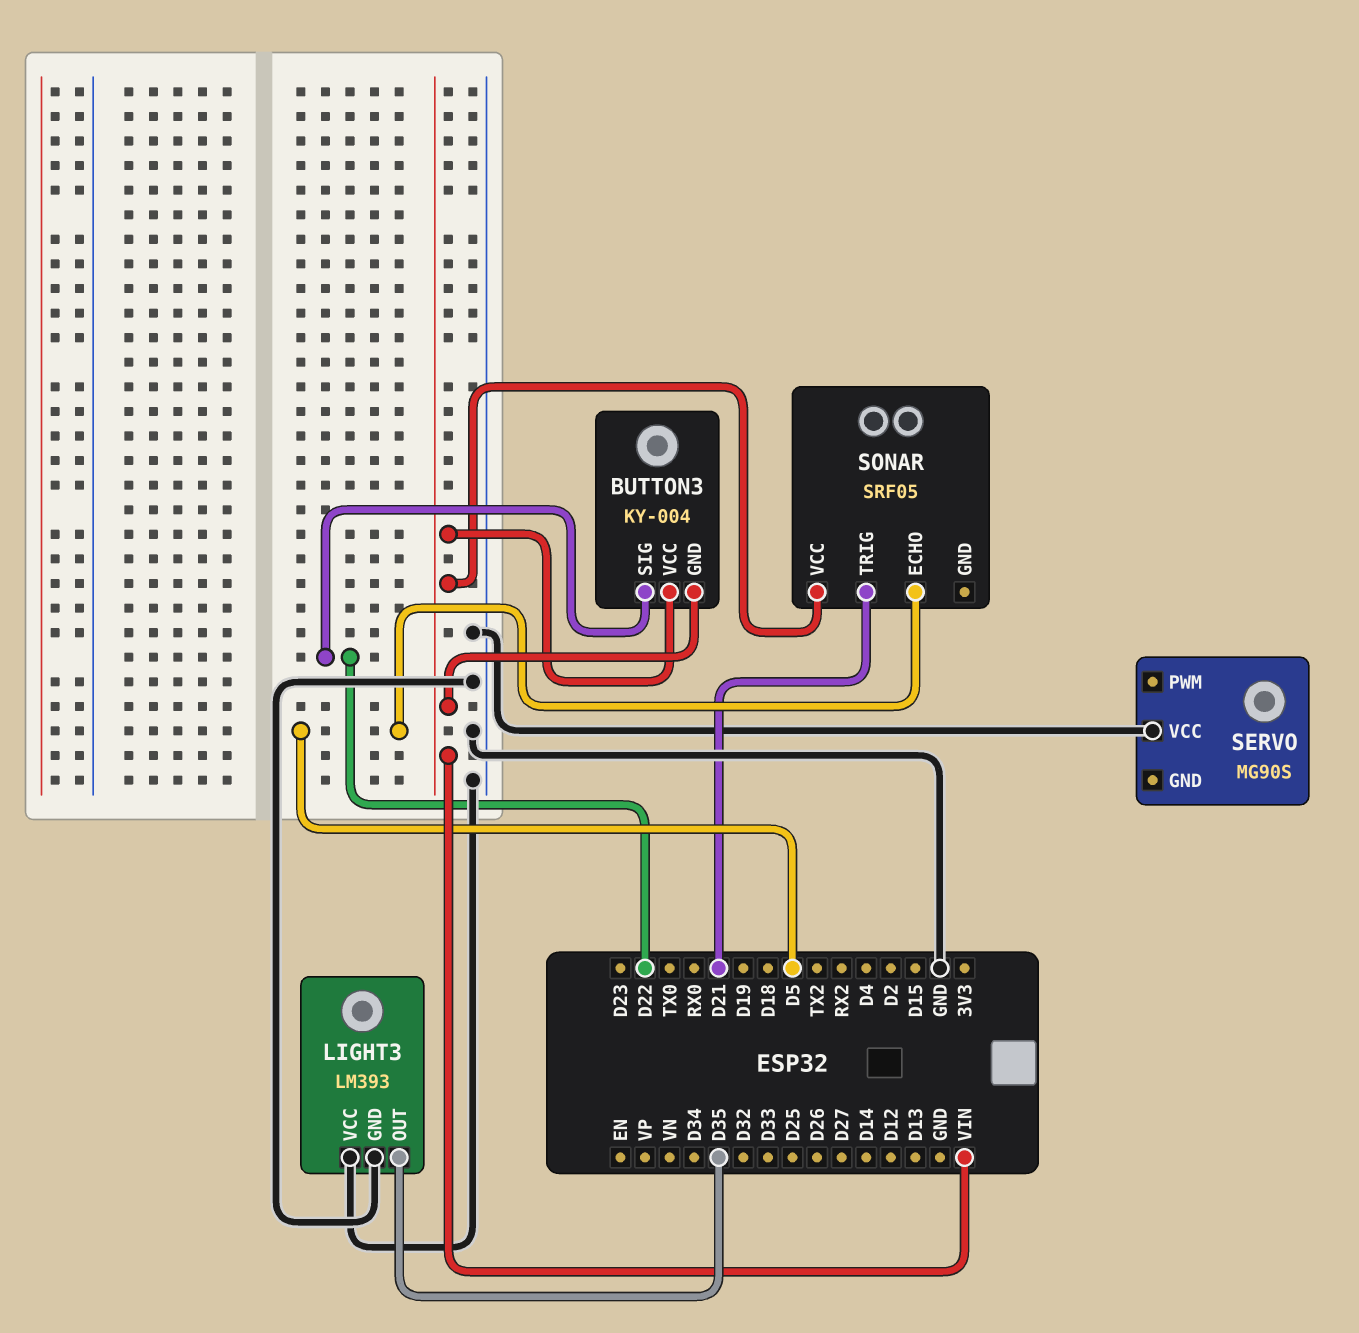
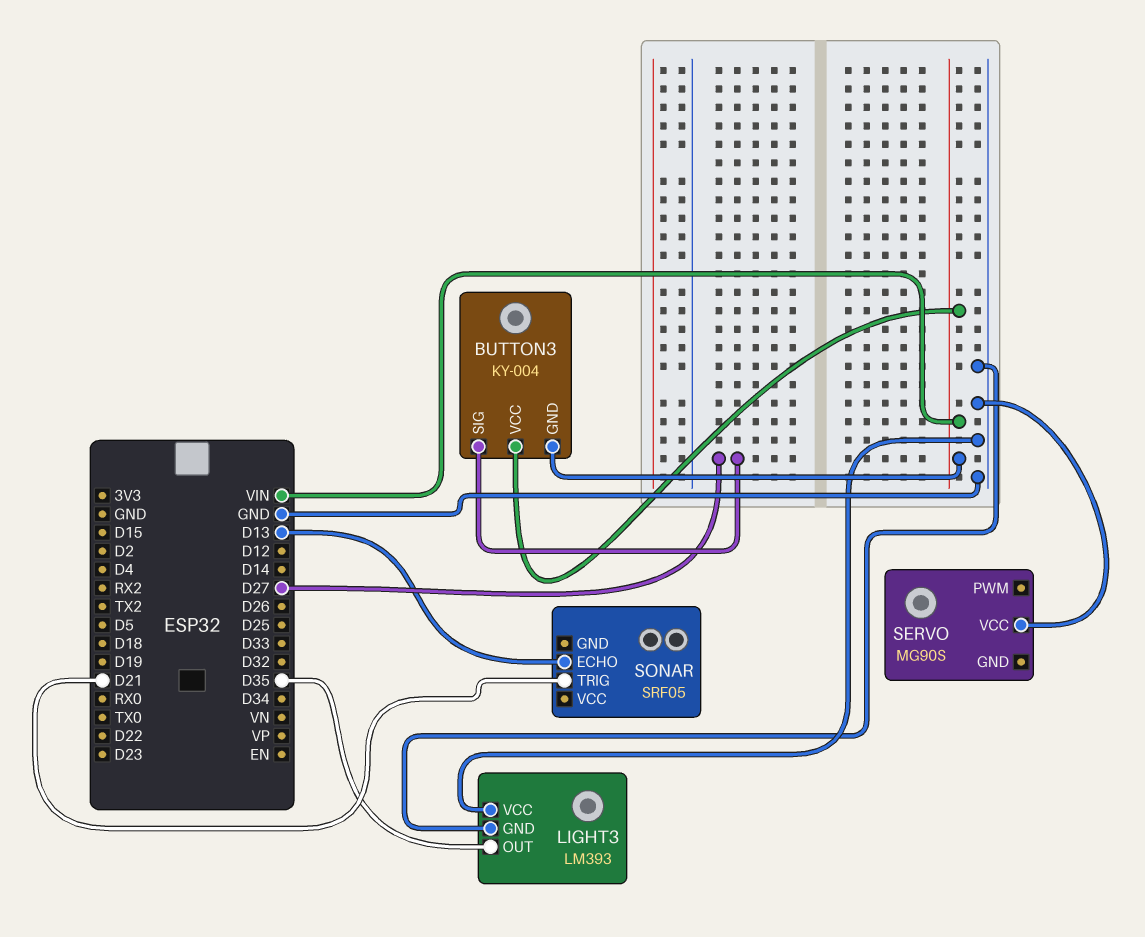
BUTTON3 pin SIG: D22 -> D27
SONAR pin ECHO: D5 -> D13
SONAR pin VCC: VIN -> none

